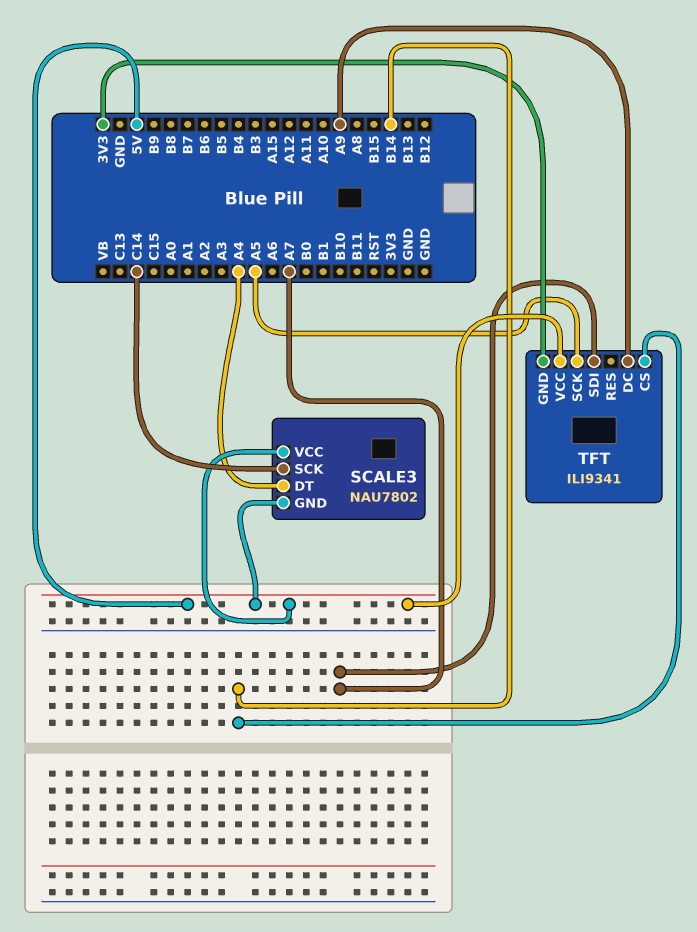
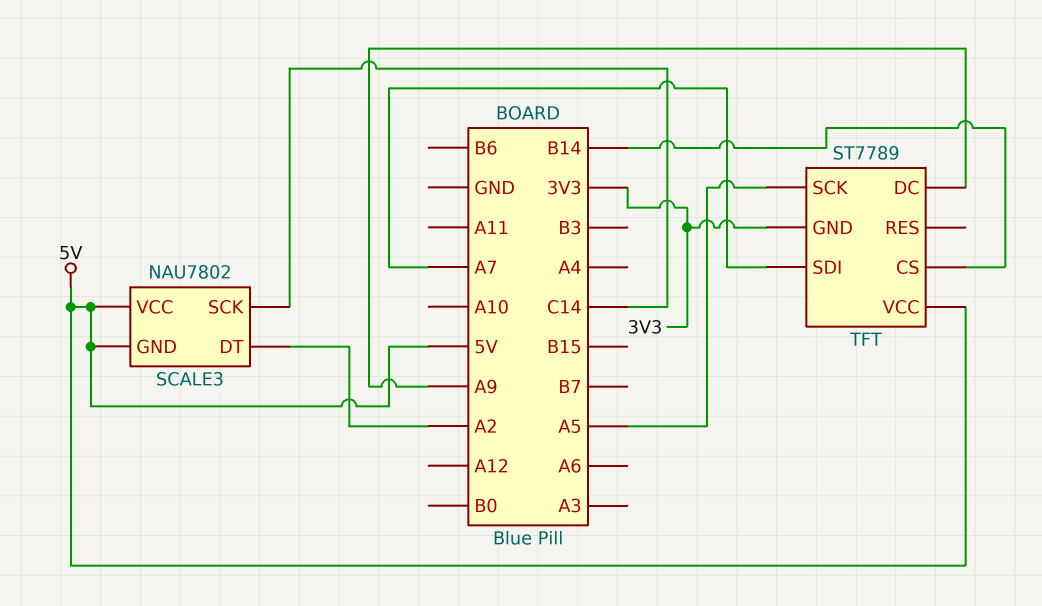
SCALE3 pin DT: A4 -> A2
TFT: ILI9341 -> ST7789

